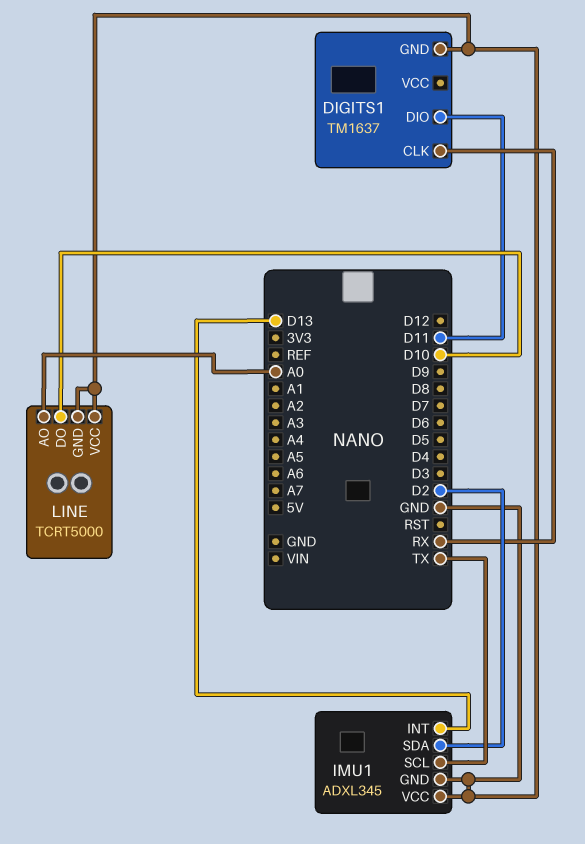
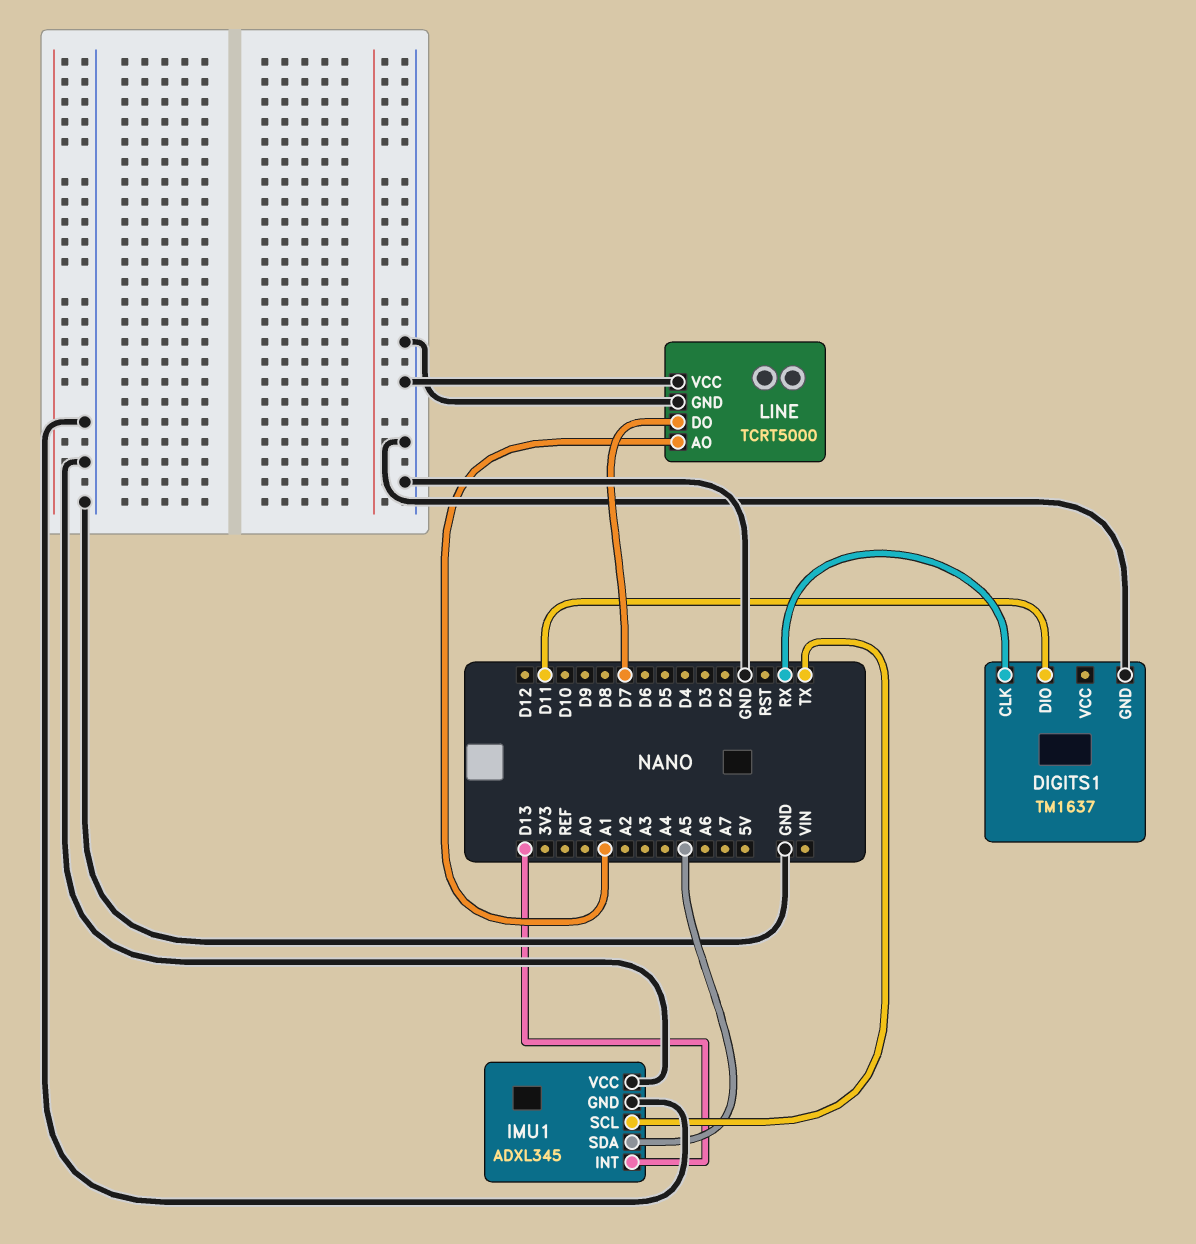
IMU1 pin SDA: D2 -> A5
LINE pin AO: A0 -> A1
LINE pin DO: D10 -> D7

